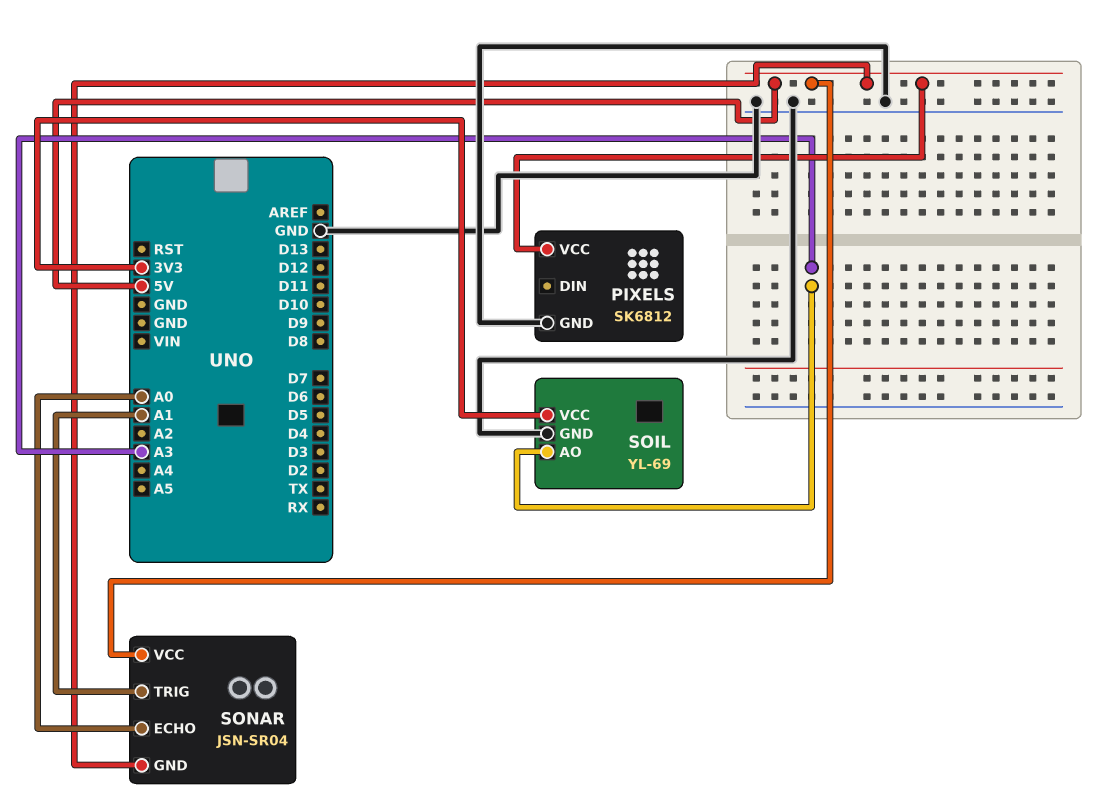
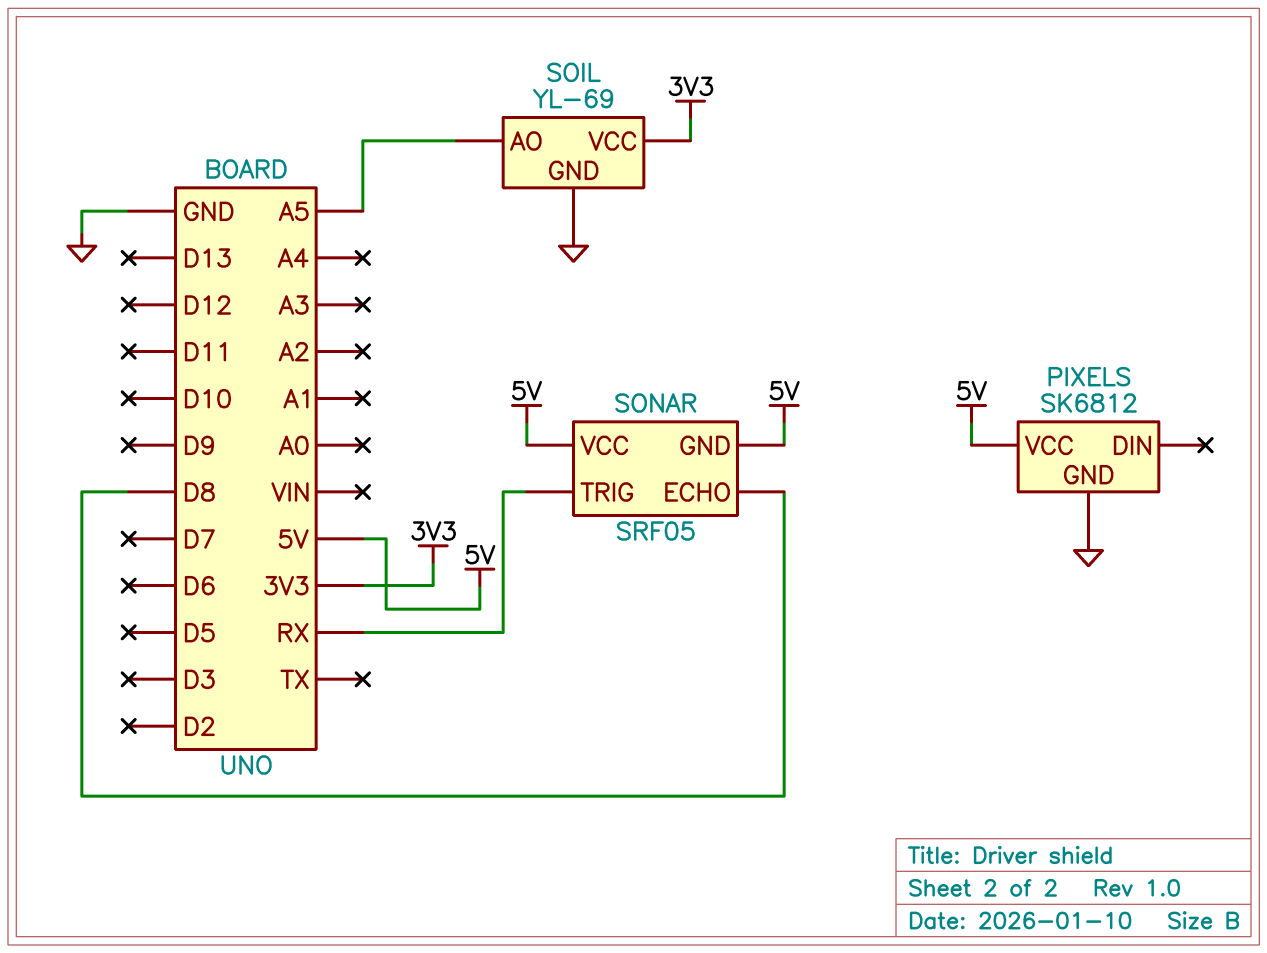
SOIL pin AO: A3 -> A5
SONAR: JSN-SR04 -> SRF05
SONAR pin ECHO: A0 -> D8
SONAR pin TRIG: A1 -> RX

